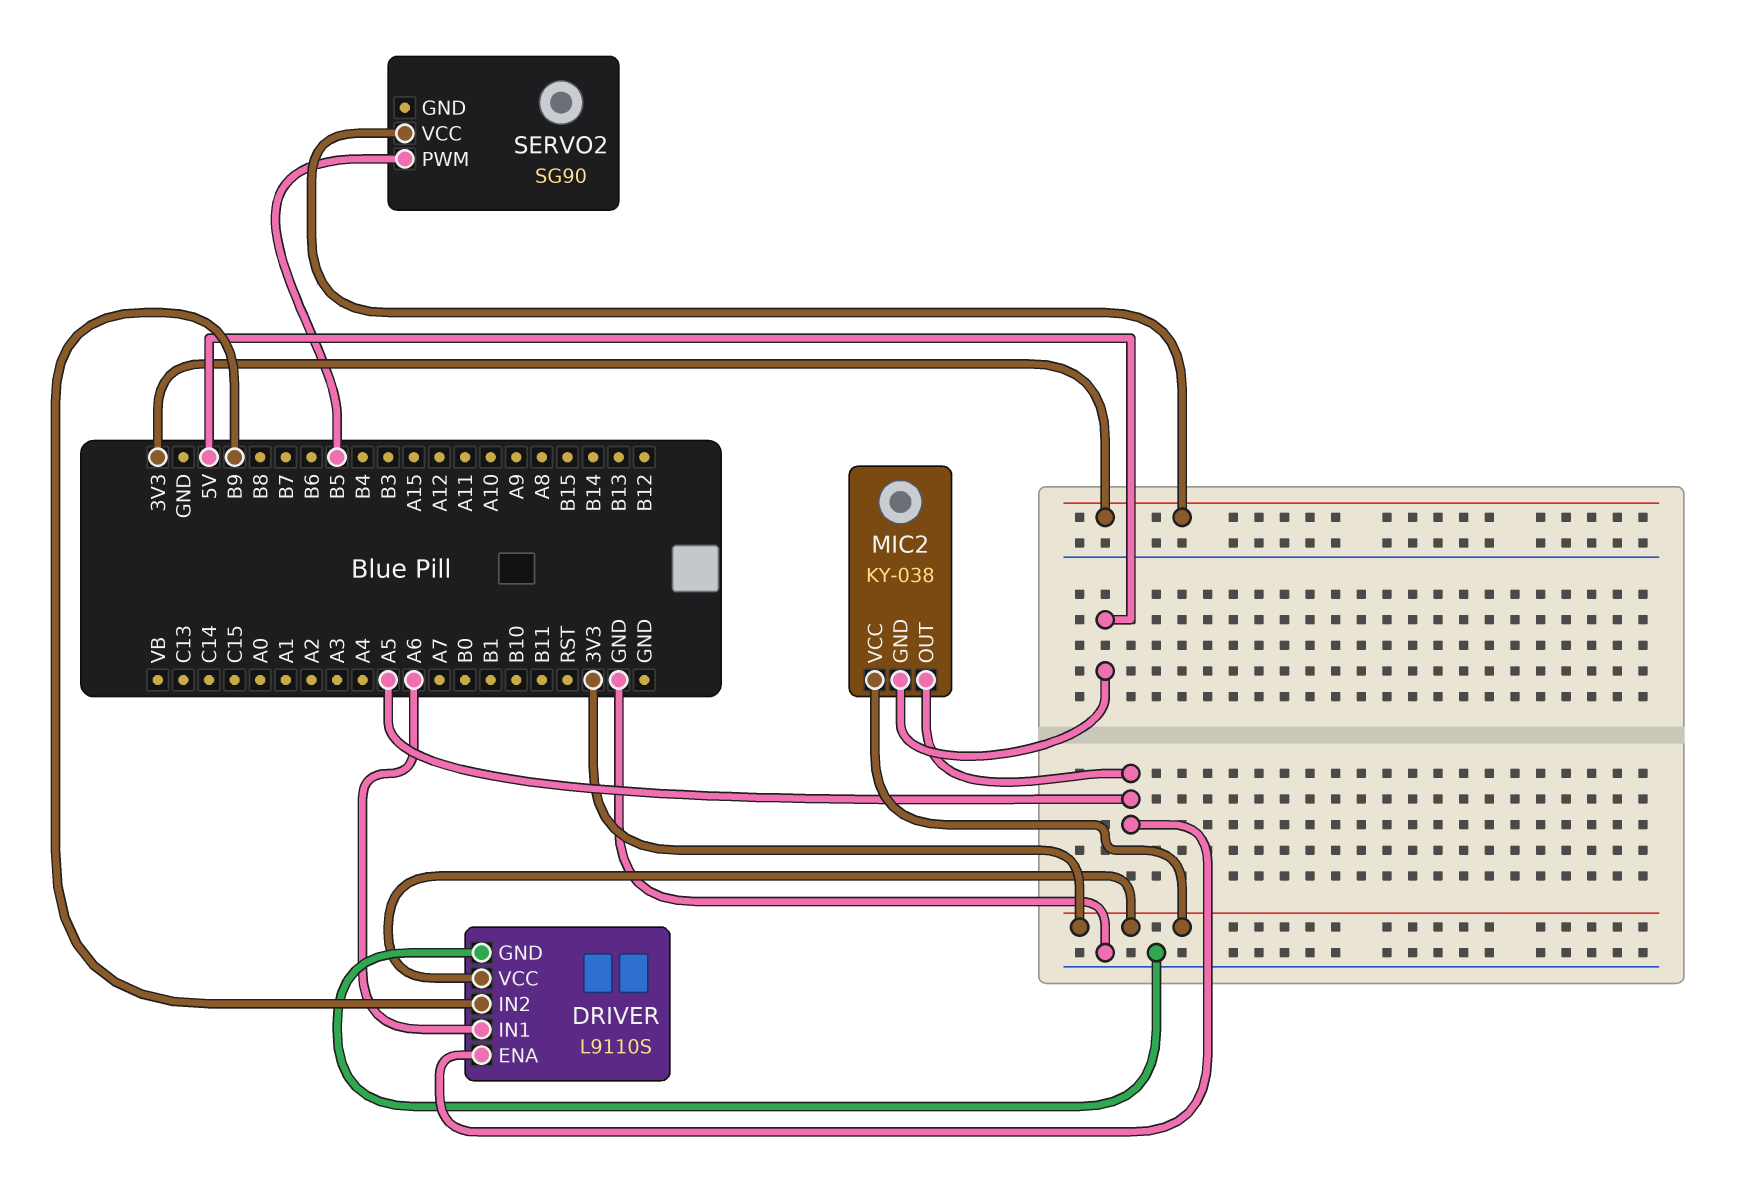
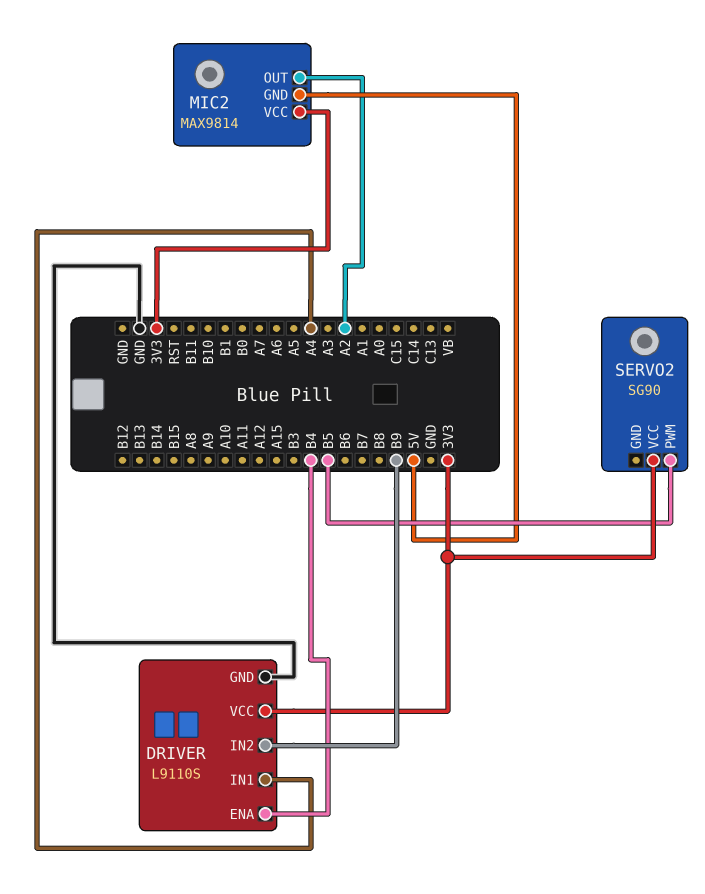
DRIVER pin ENA: A5 -> B4
DRIVER pin IN1: A6 -> A4
MIC2: KY-038 -> MAX9814
MIC2 pin OUT: A5 -> A2

